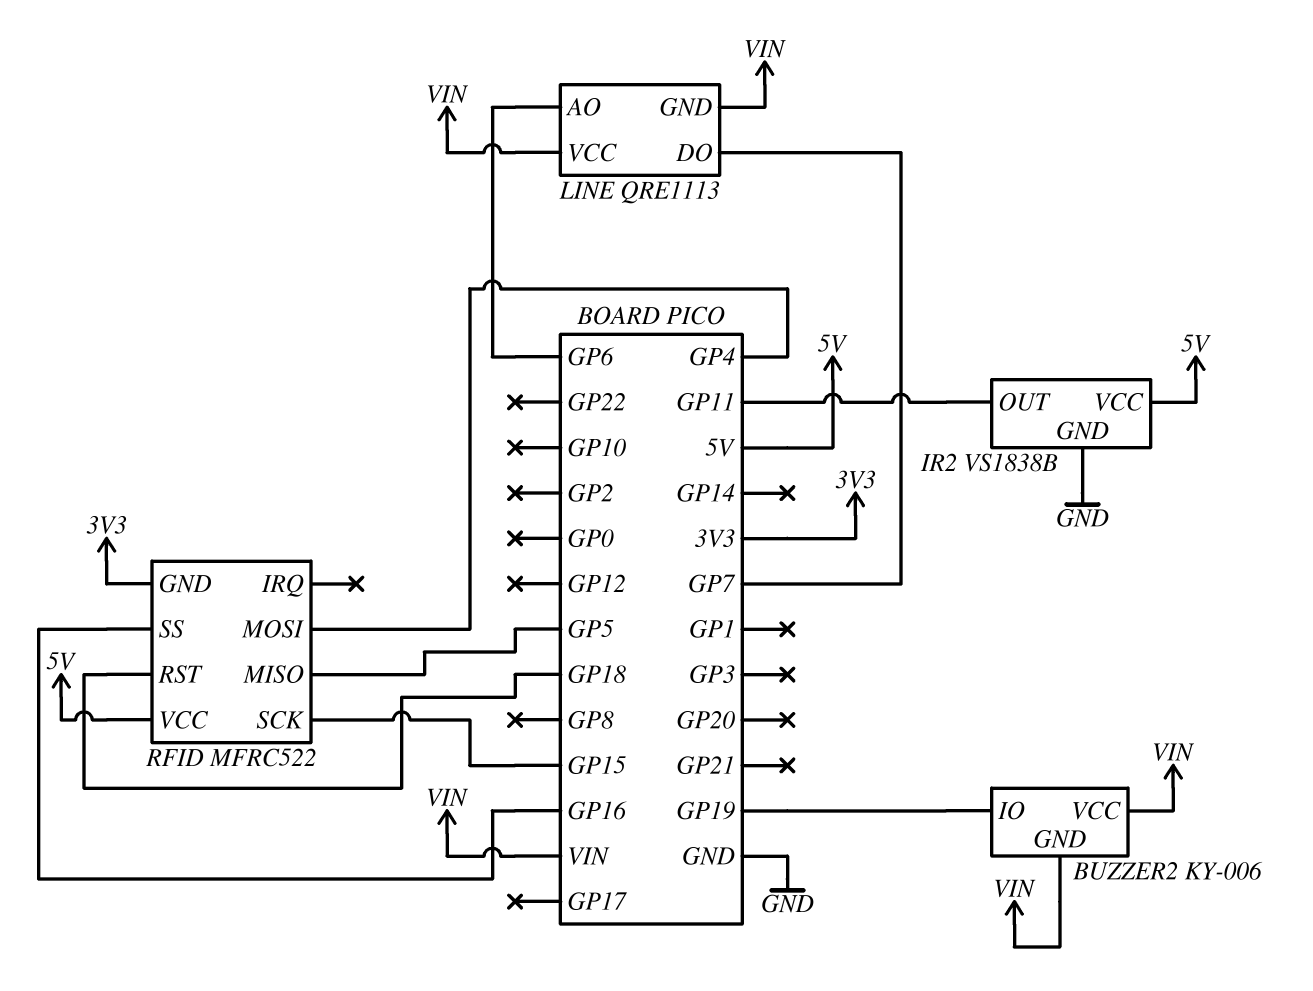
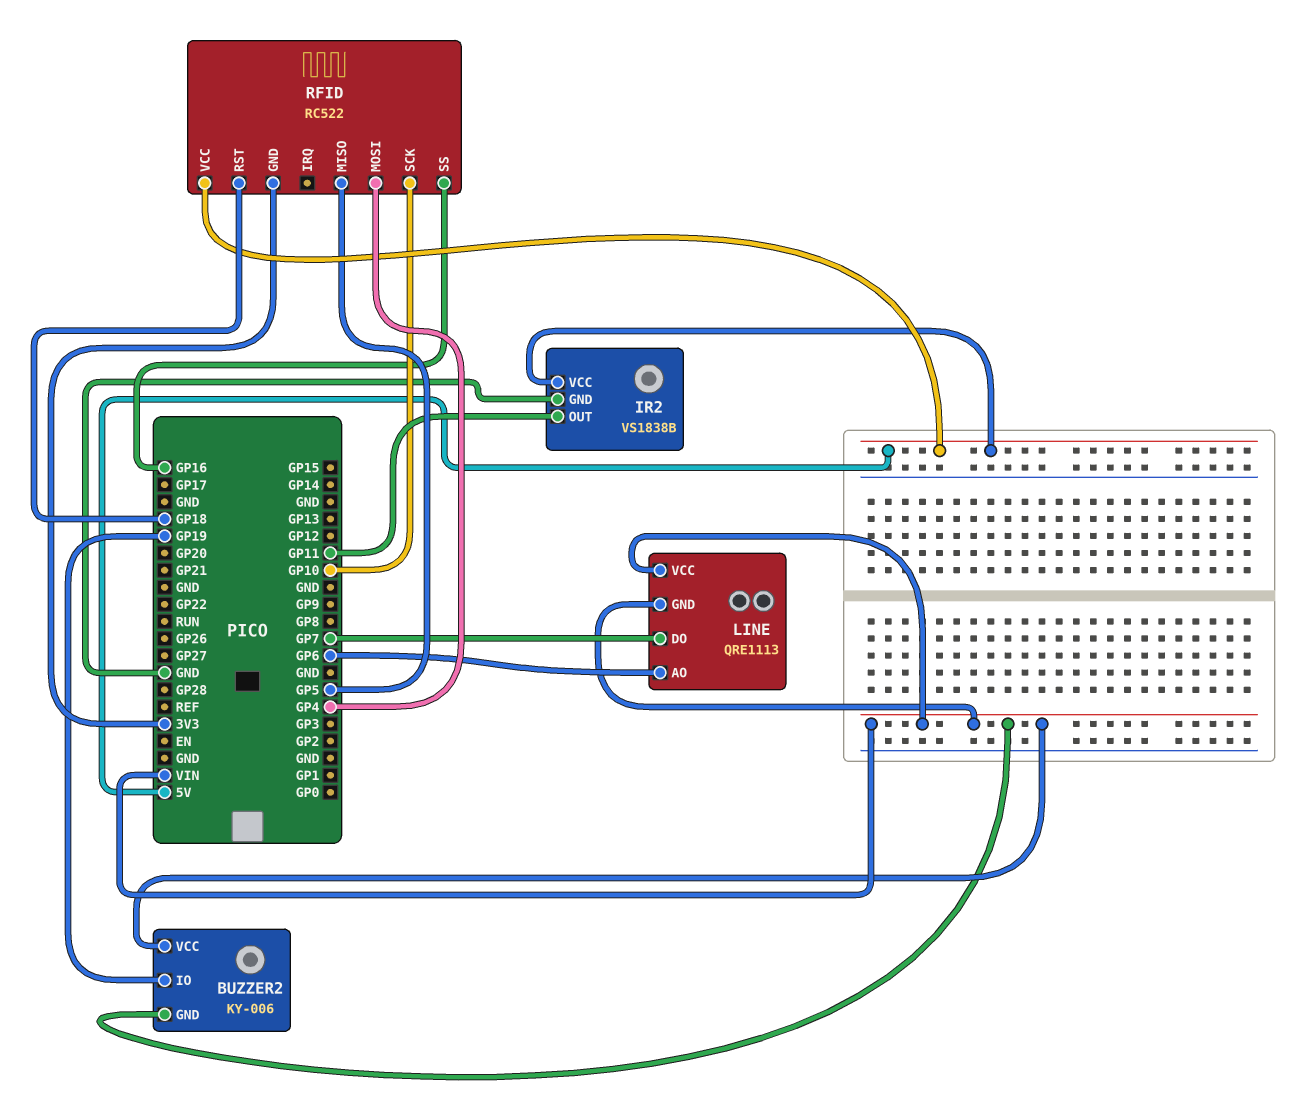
RFID: MFRC522 -> RC522
RFID pin SCK: GP15 -> GP10

